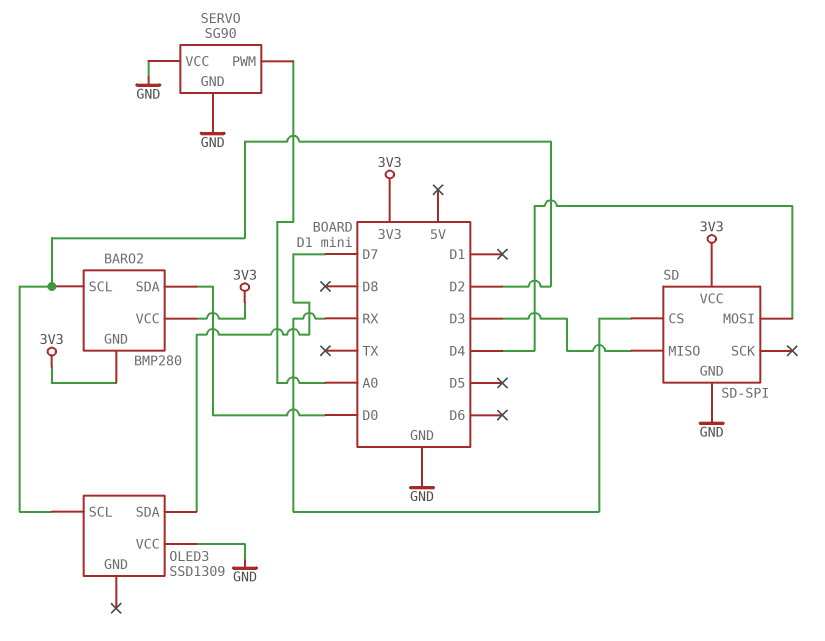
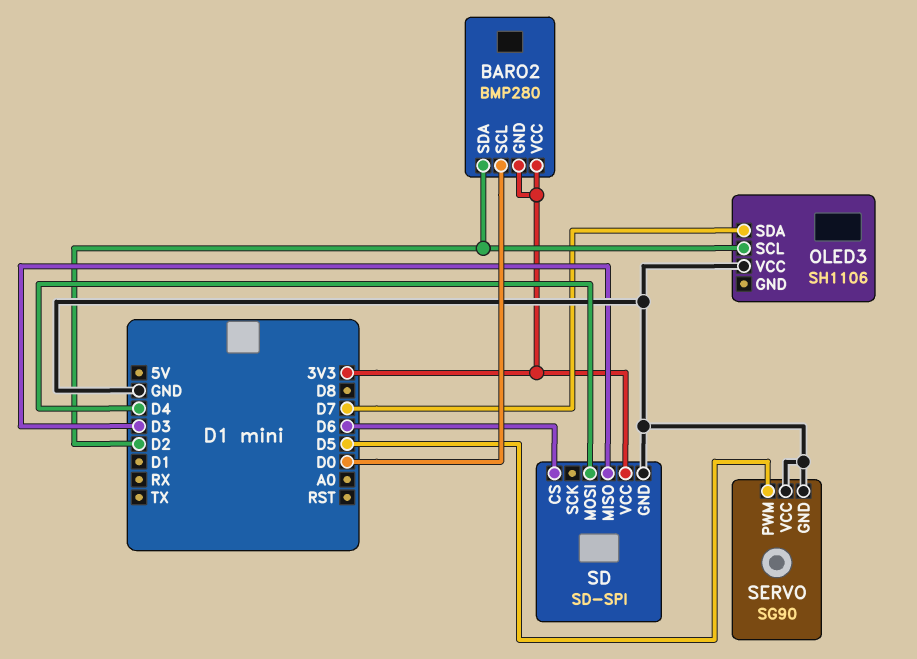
BARO2 pin SCL: D2 -> D0
BARO2 pin SDA: D0 -> D2
OLED3: SSD1309 -> SH1106
SD pin CS: RX -> D6
SERVO pin PWM: A0 -> D5

